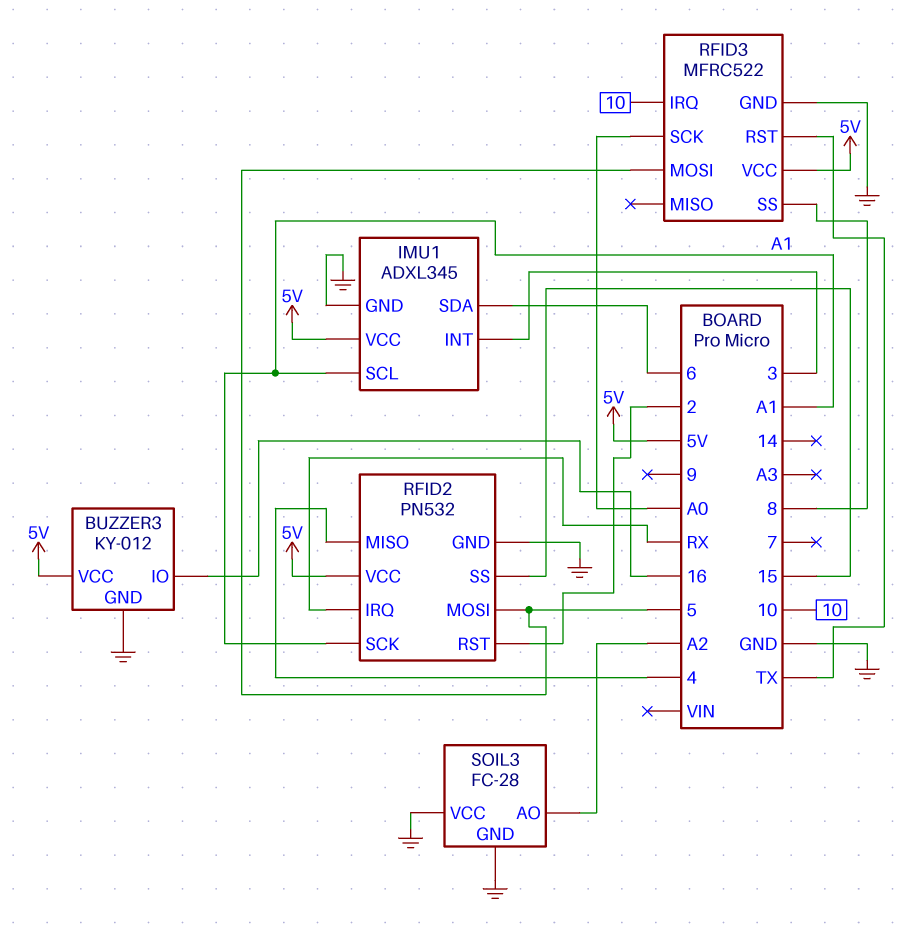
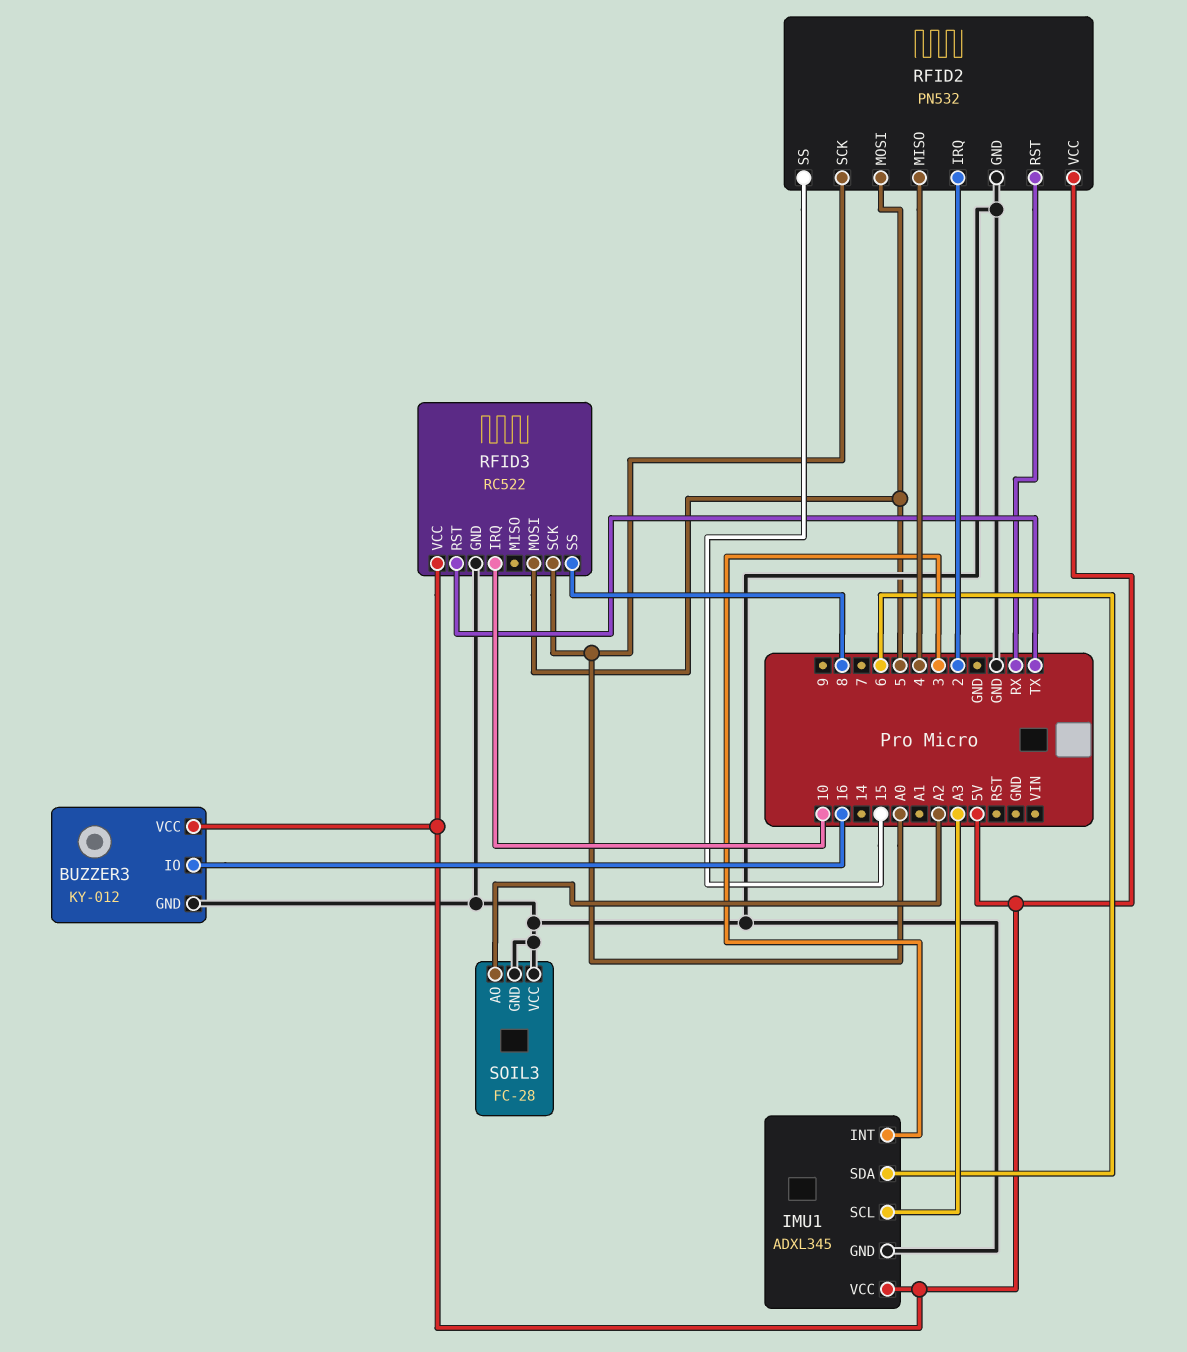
IMU1 pin SCL: A1 -> A3
RFID2 pin IRQ: RX -> 2
RFID2 pin RST: 2 -> RX
RFID2 pin SCK: A1 -> A0
RFID3: MFRC522 -> RC522

